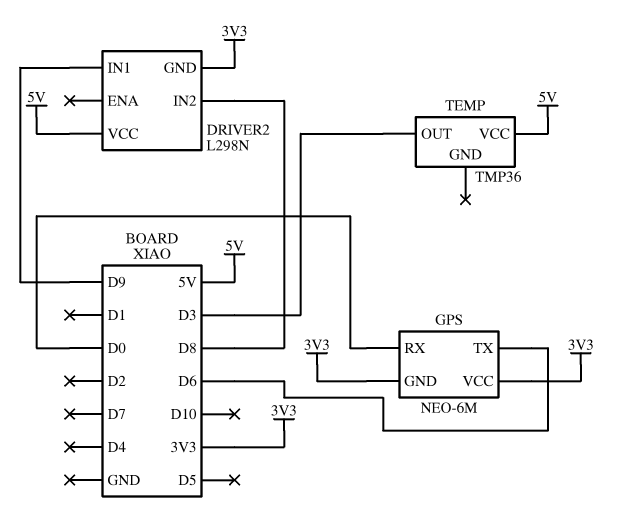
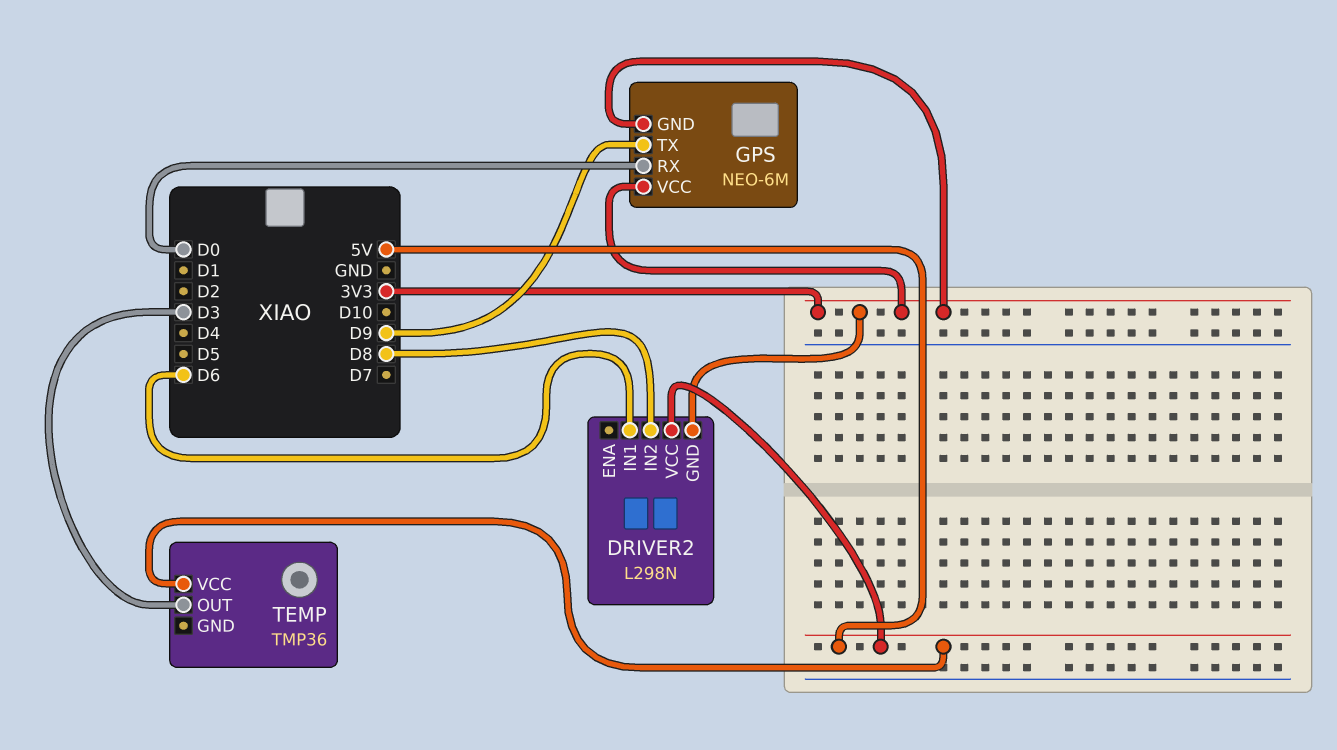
DRIVER2 pin IN1: D9 -> D6
GPS pin TX: D6 -> D9

